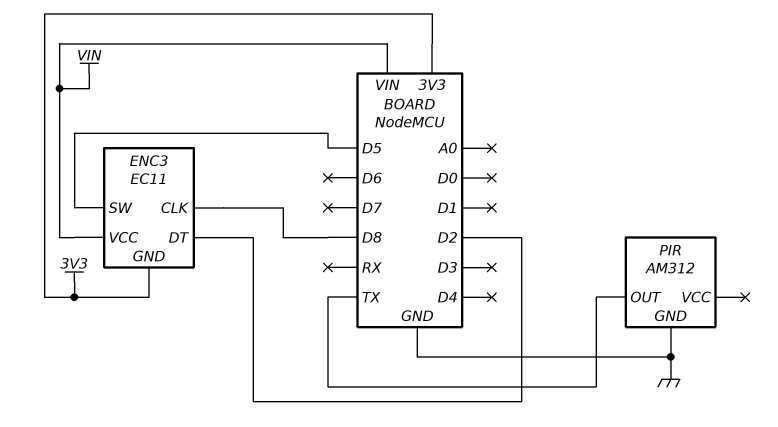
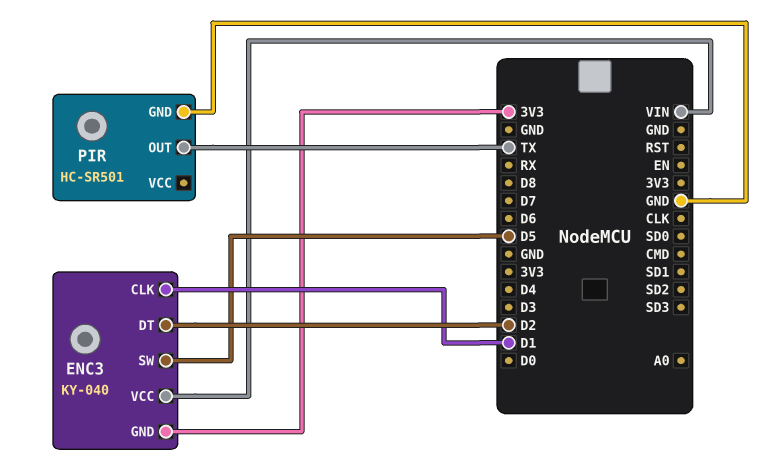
ENC3: EC11 -> KY-040
ENC3 pin CLK: D8 -> D1
PIR: AM312 -> HC-SR501

